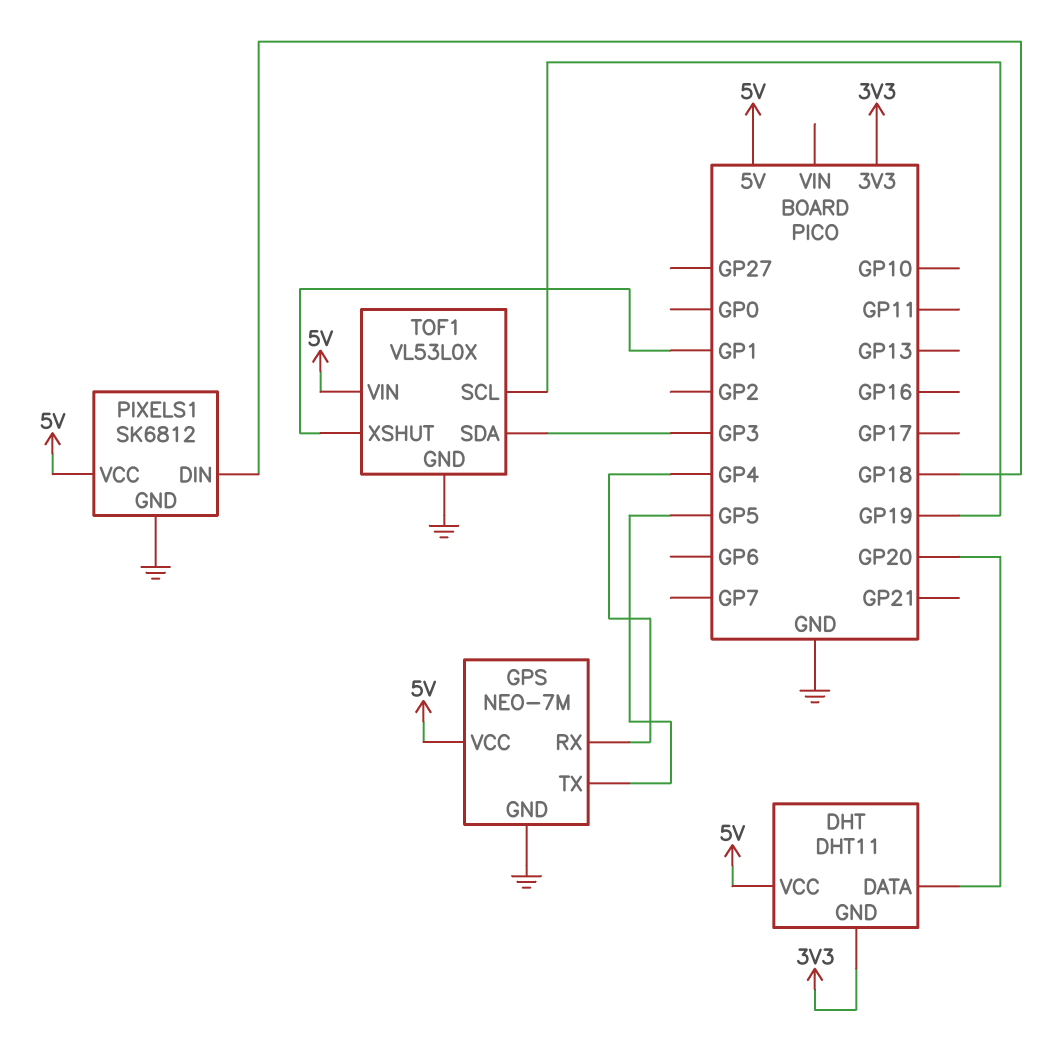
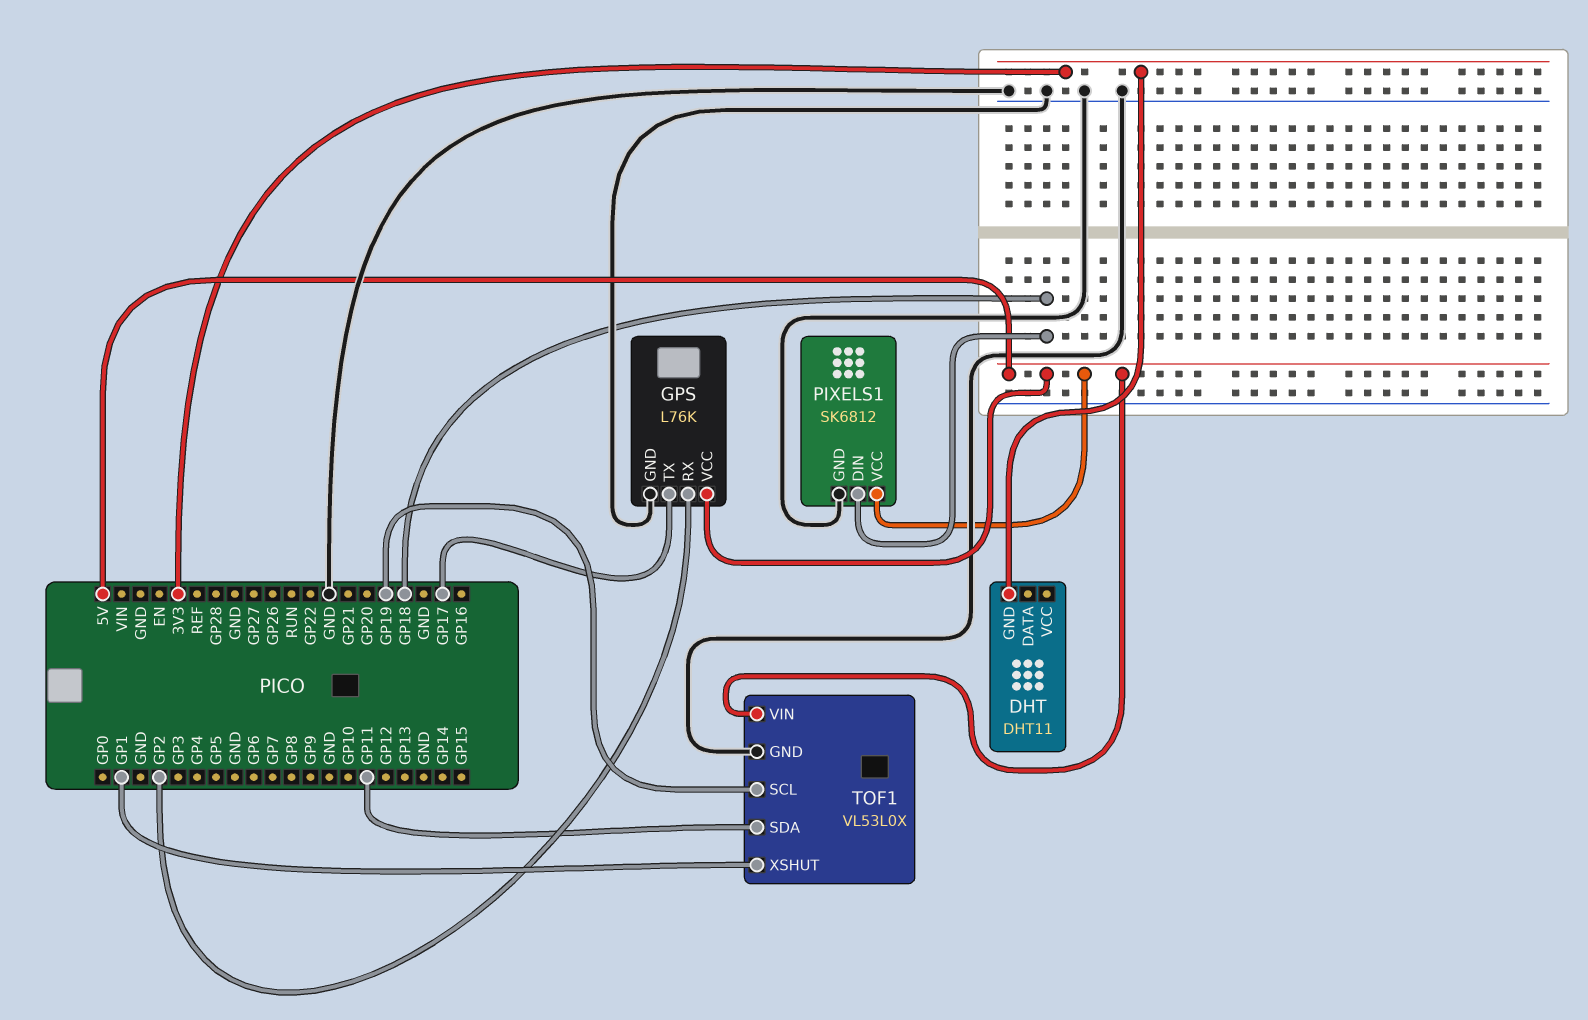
DHT pin DATA: GP20 -> none
DHT pin VCC: 5V -> none
GPS: NEO-7M -> L76K
GPS pin RX: GP4 -> GP2
GPS pin TX: GP5 -> GP17
TOF1 pin SDA: GP3 -> GP11

